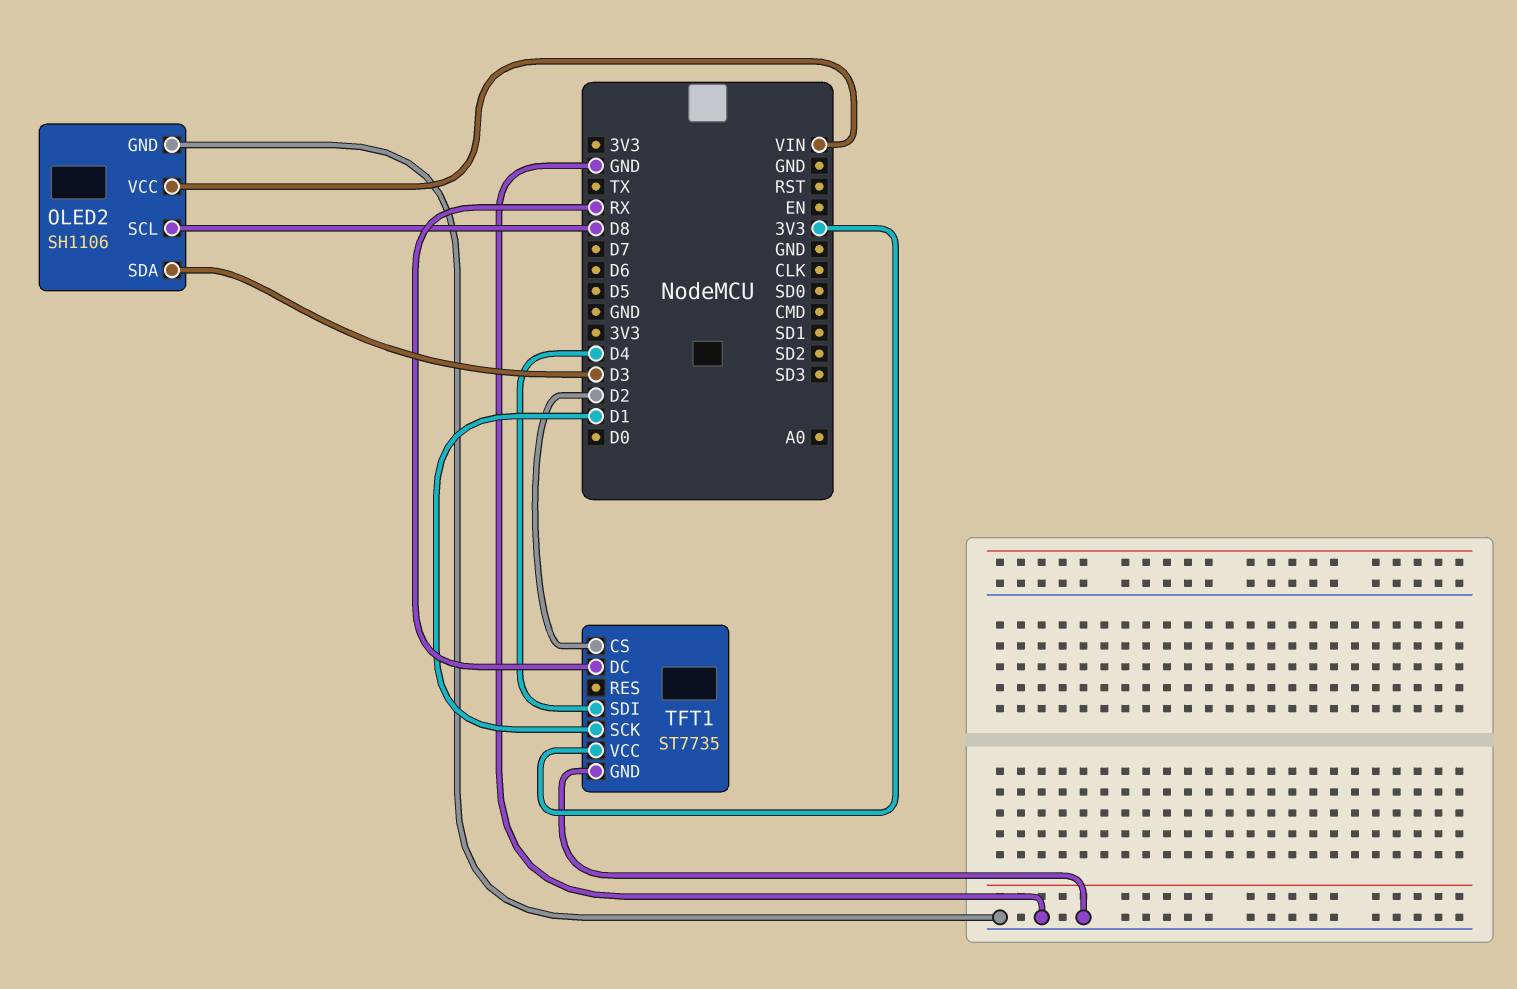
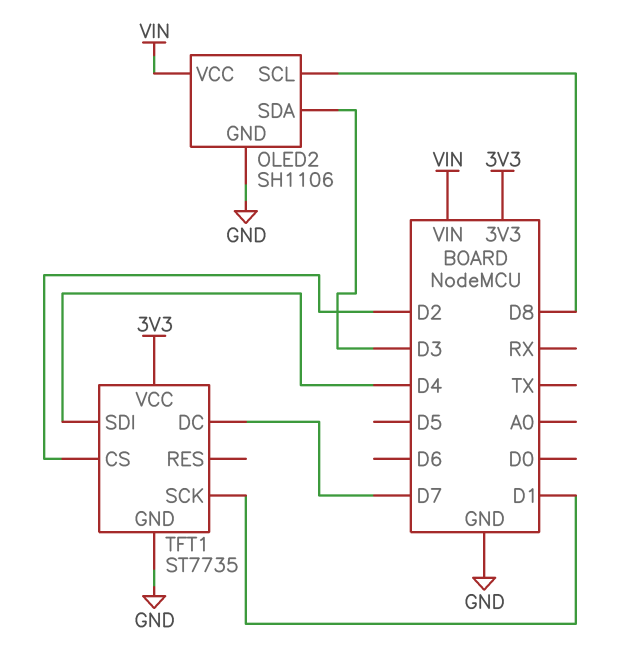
TFT1 pin DC: RX -> D7

